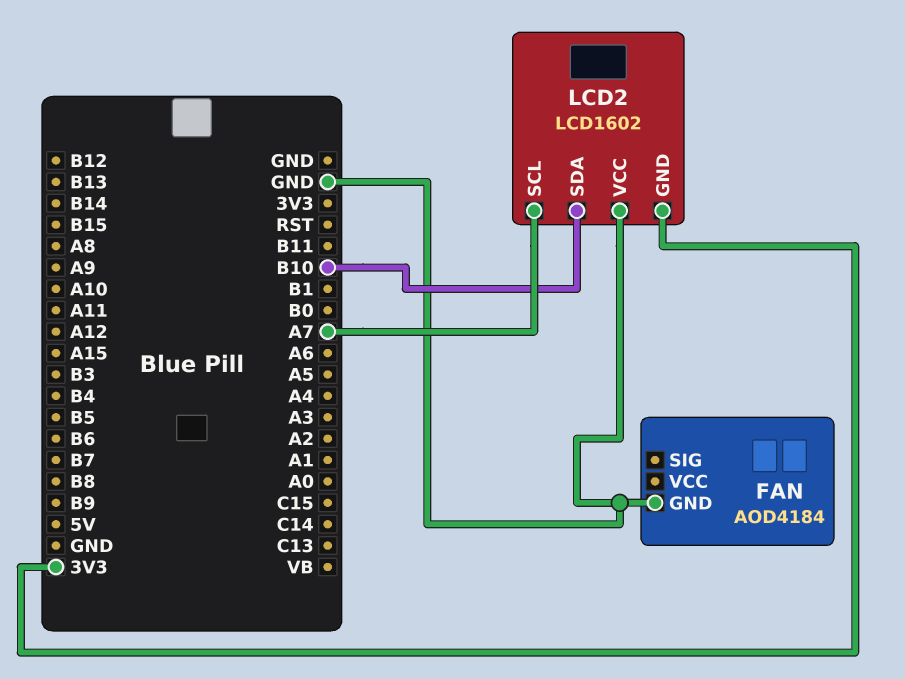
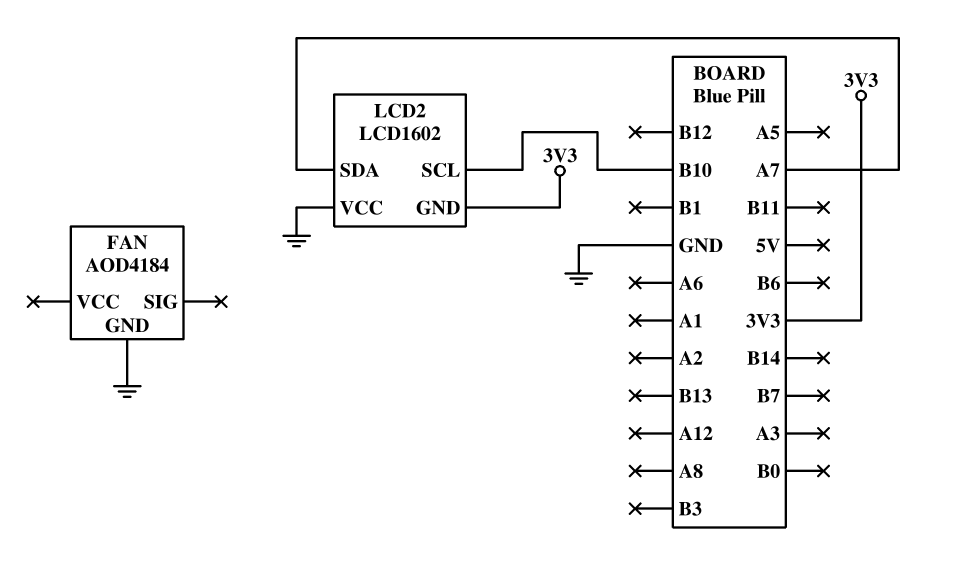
LCD2 pin SCL: A7 -> B10
LCD2 pin SDA: B10 -> A7

